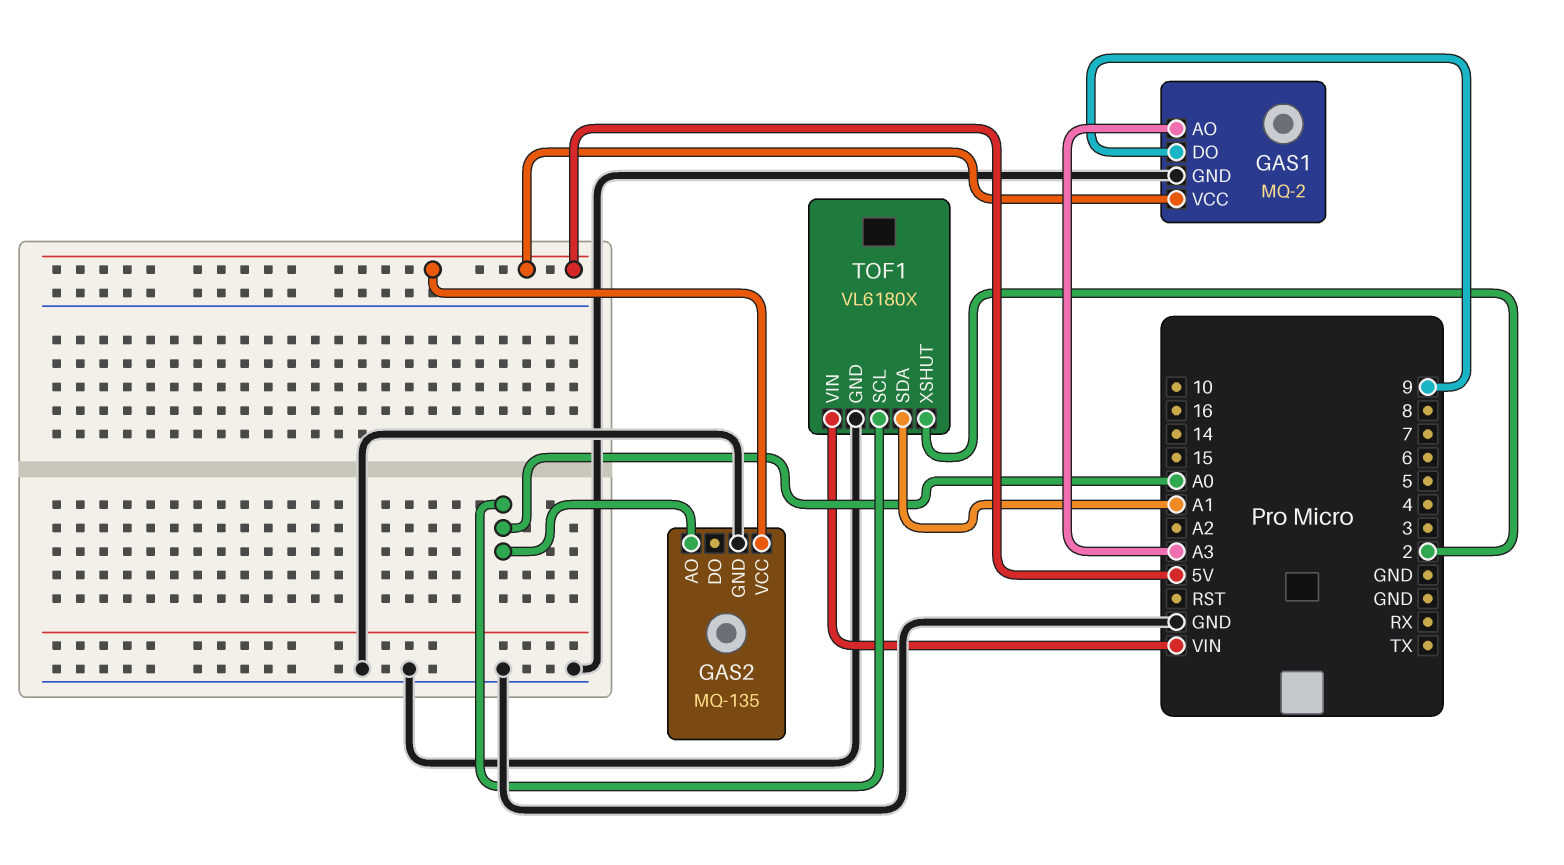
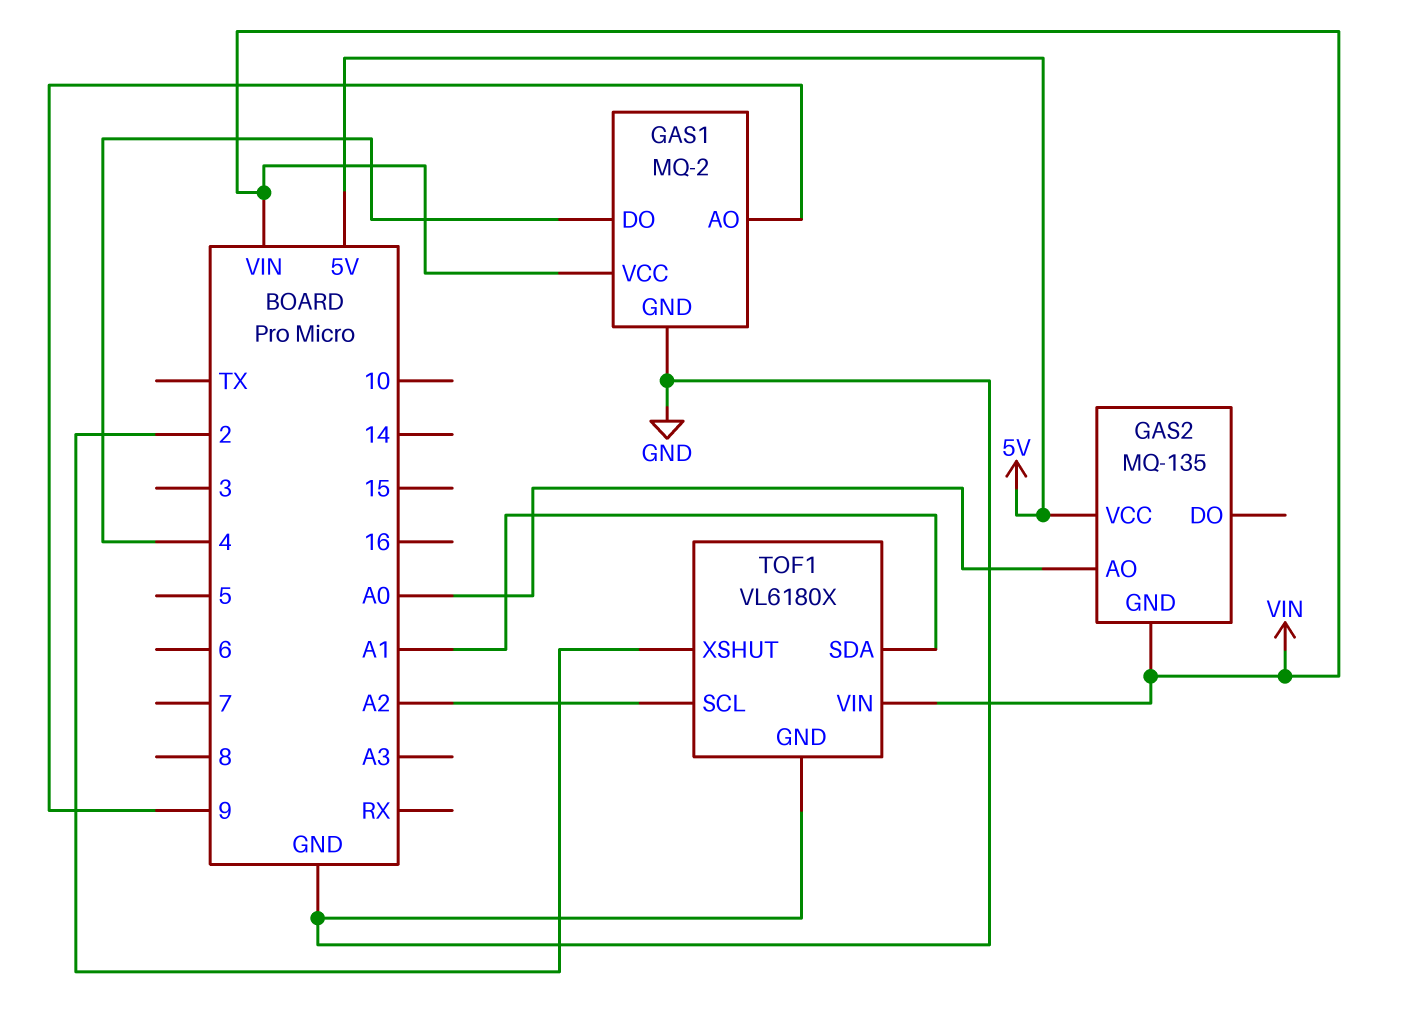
GAS1 pin AO: A3 -> 9
GAS1 pin DO: 9 -> 4
GAS1 pin VCC: 5V -> VIN
GAS2 pin GND: GND -> VIN
TOF1 pin SCL: A0 -> A2

